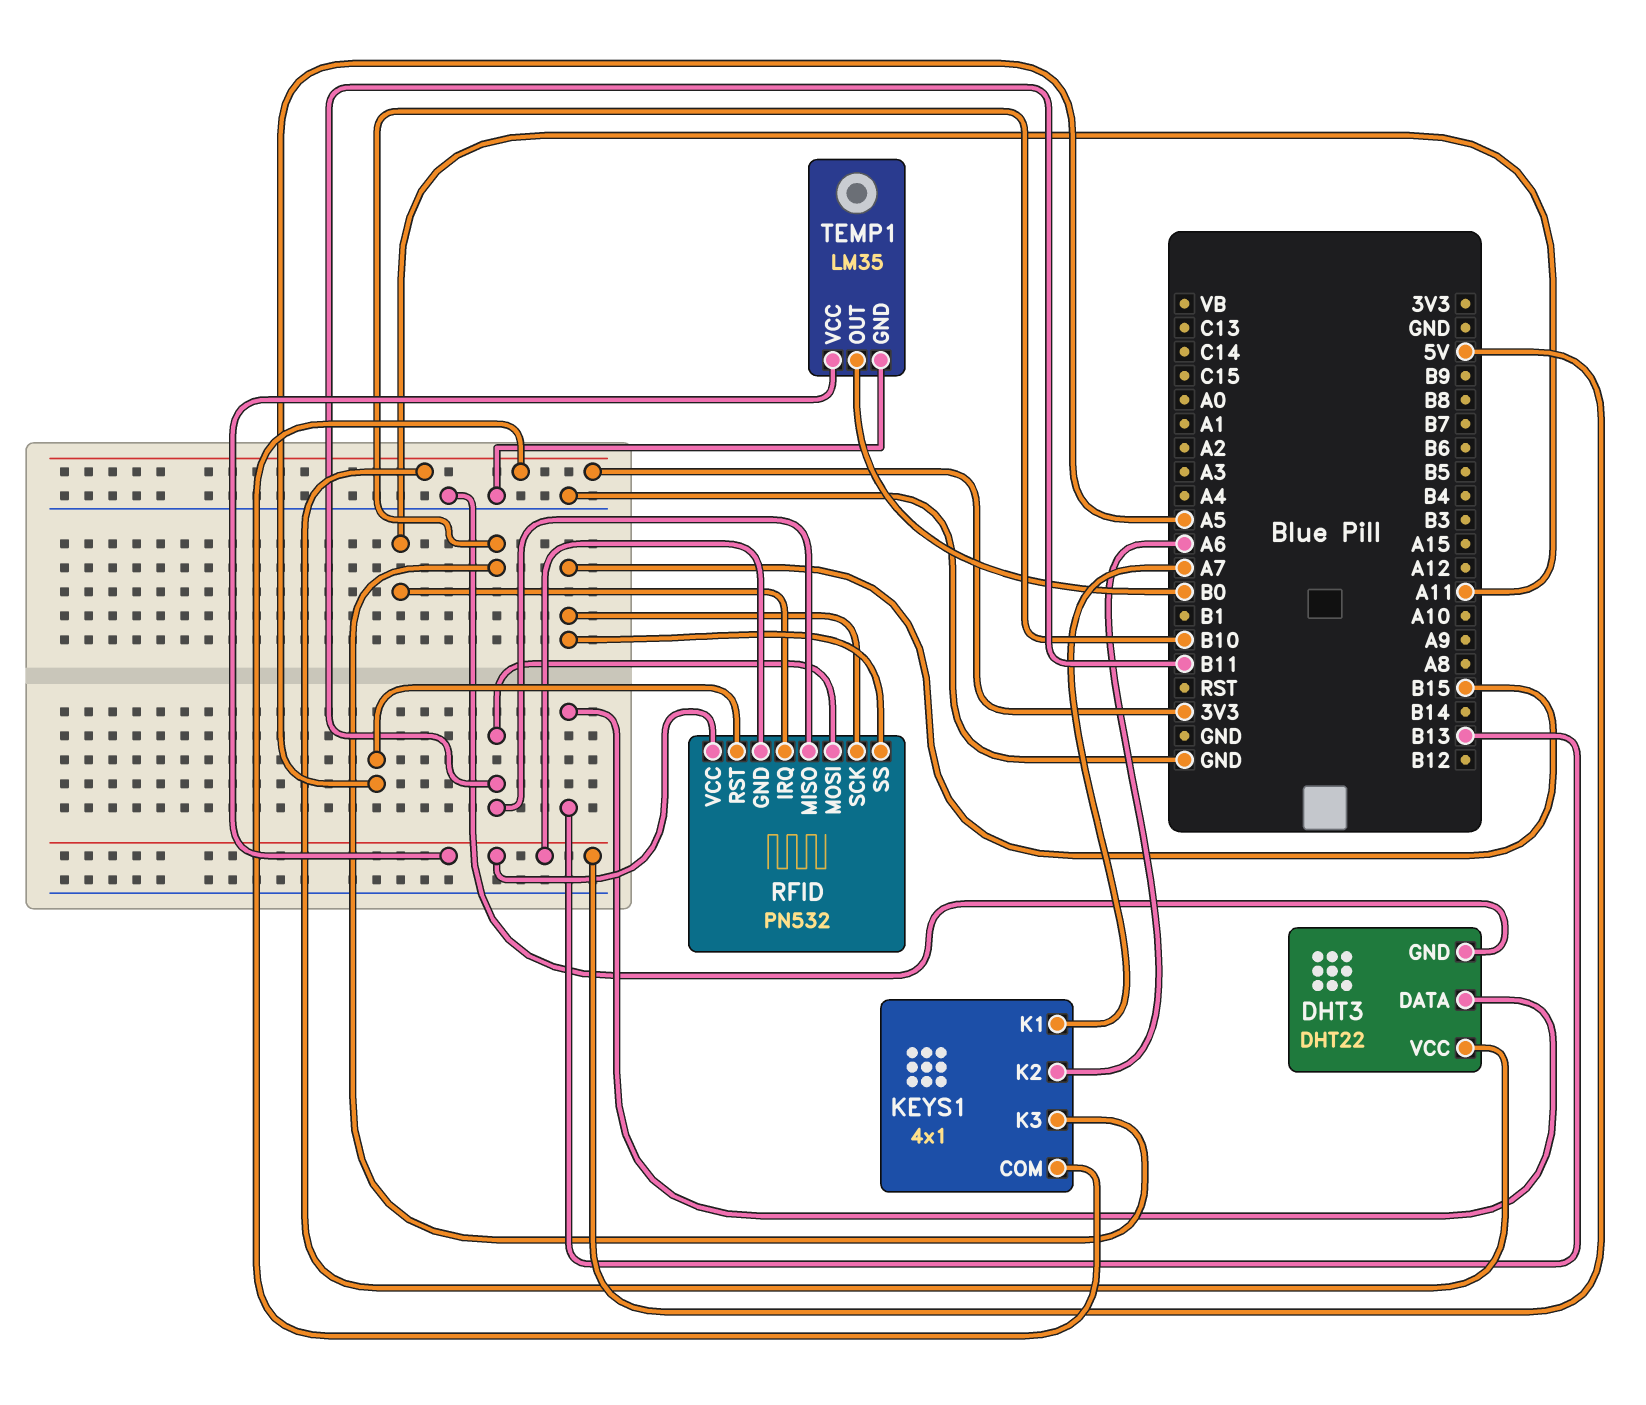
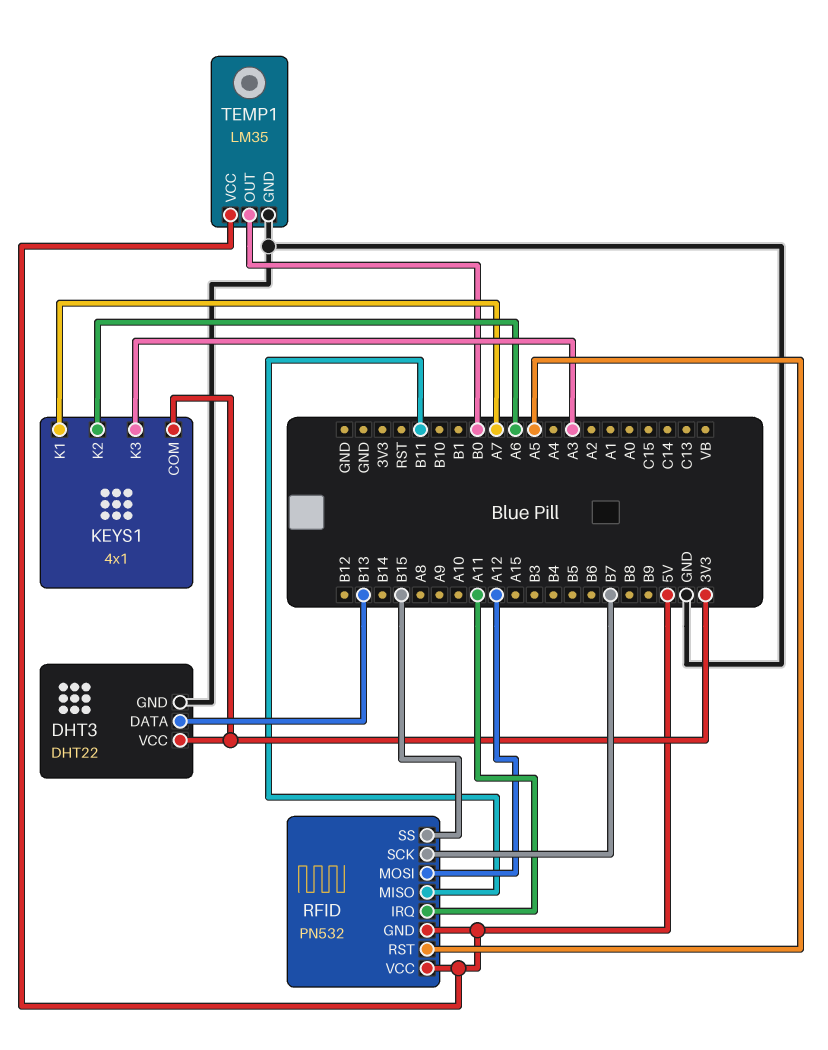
KEYS1 pin K3: B10 -> A3
RFID pin MOSI: B11 -> A12
RFID pin SCK: B15 -> B7

